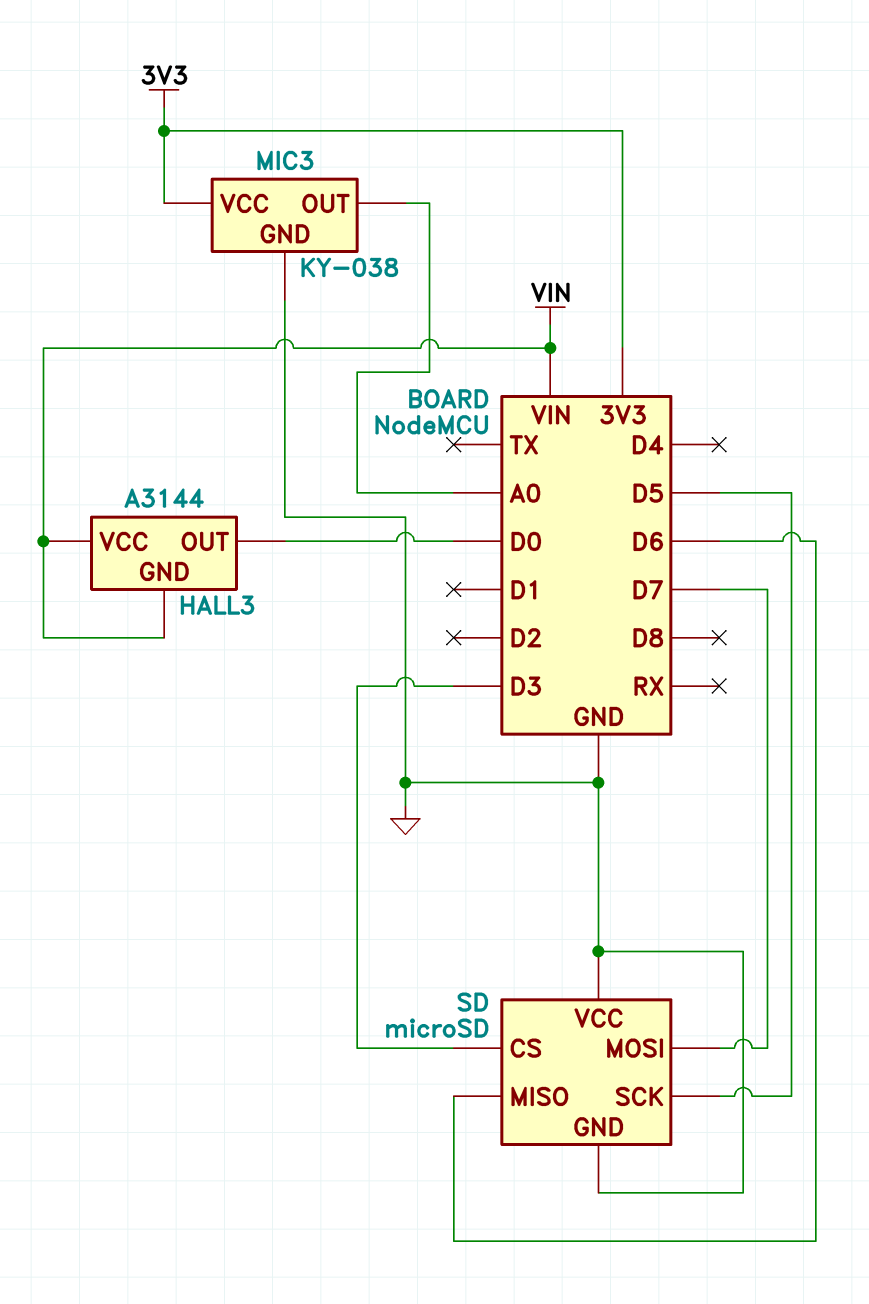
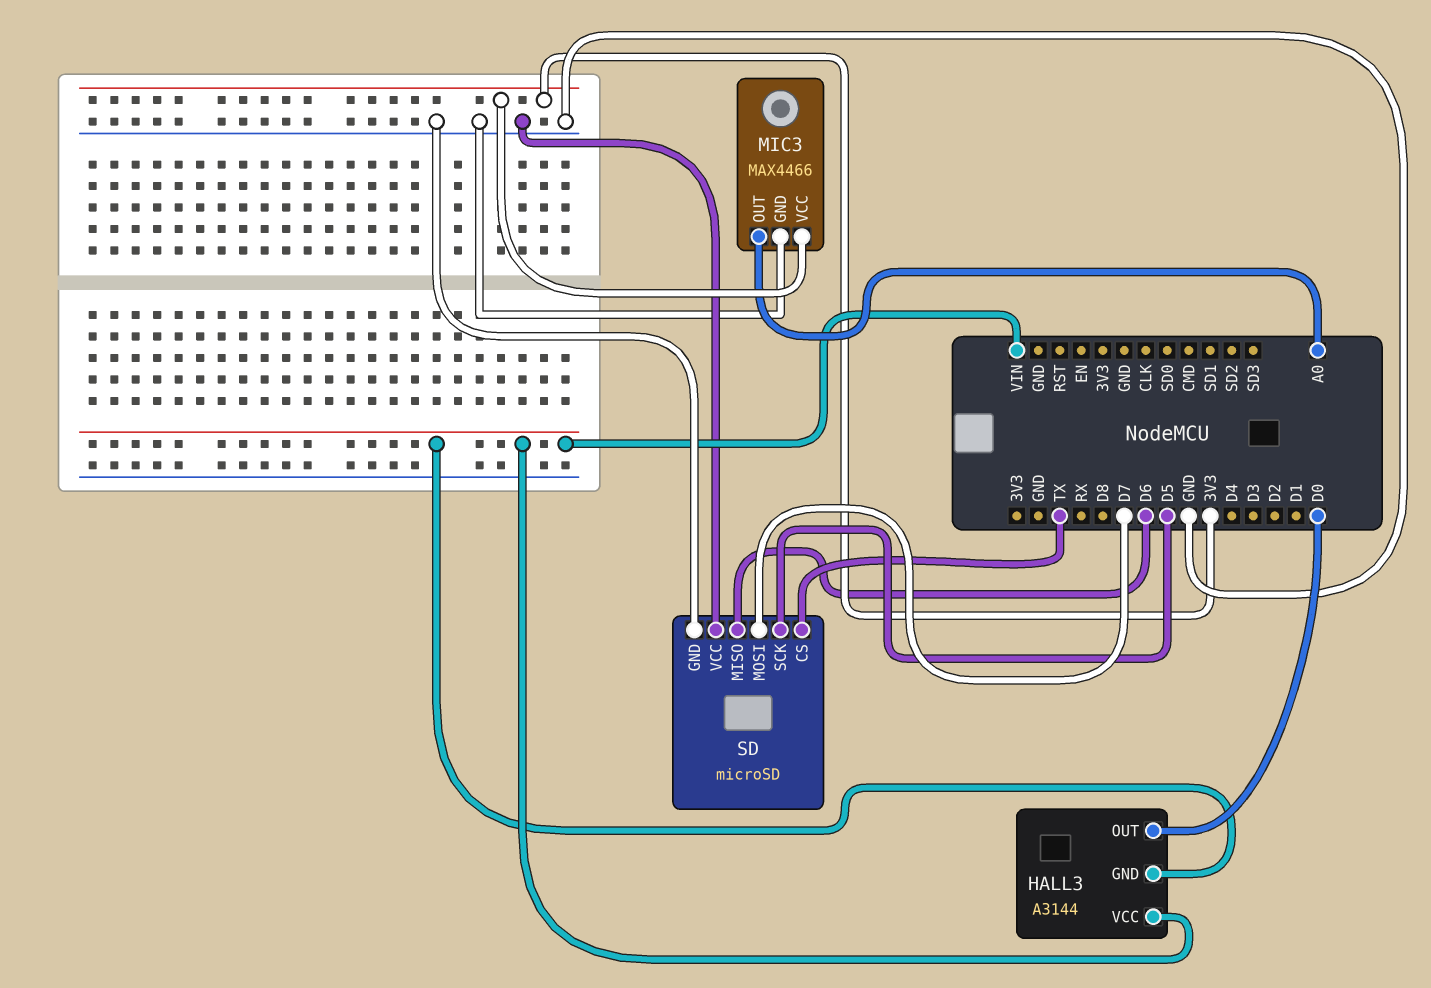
MIC3: KY-038 -> MAX4466
SD pin CS: D3 -> TX

